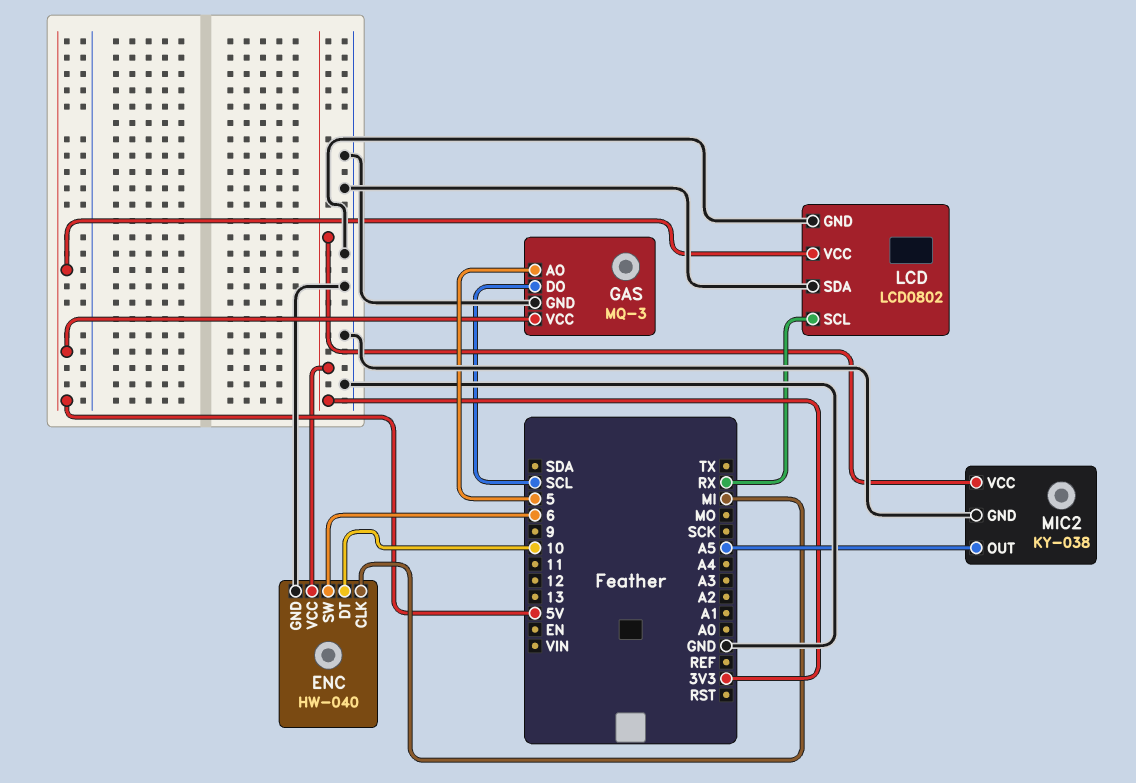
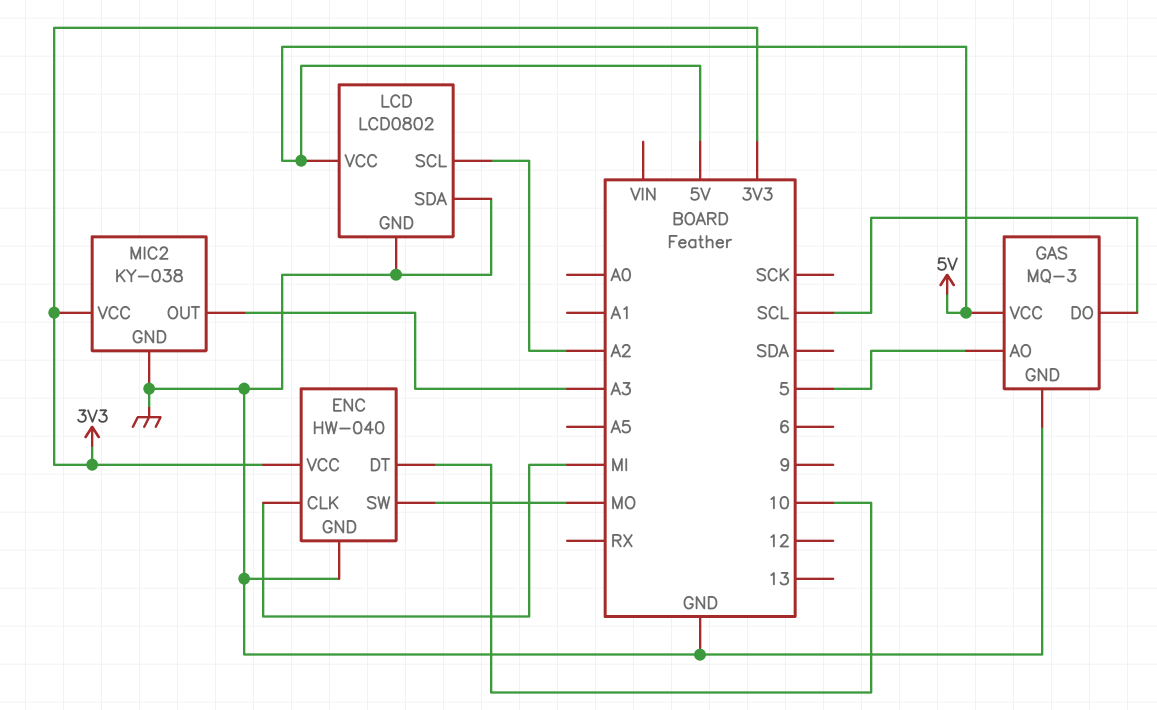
ENC pin SW: 6 -> MO
LCD pin SCL: RX -> A2
MIC2 pin OUT: A5 -> A3

